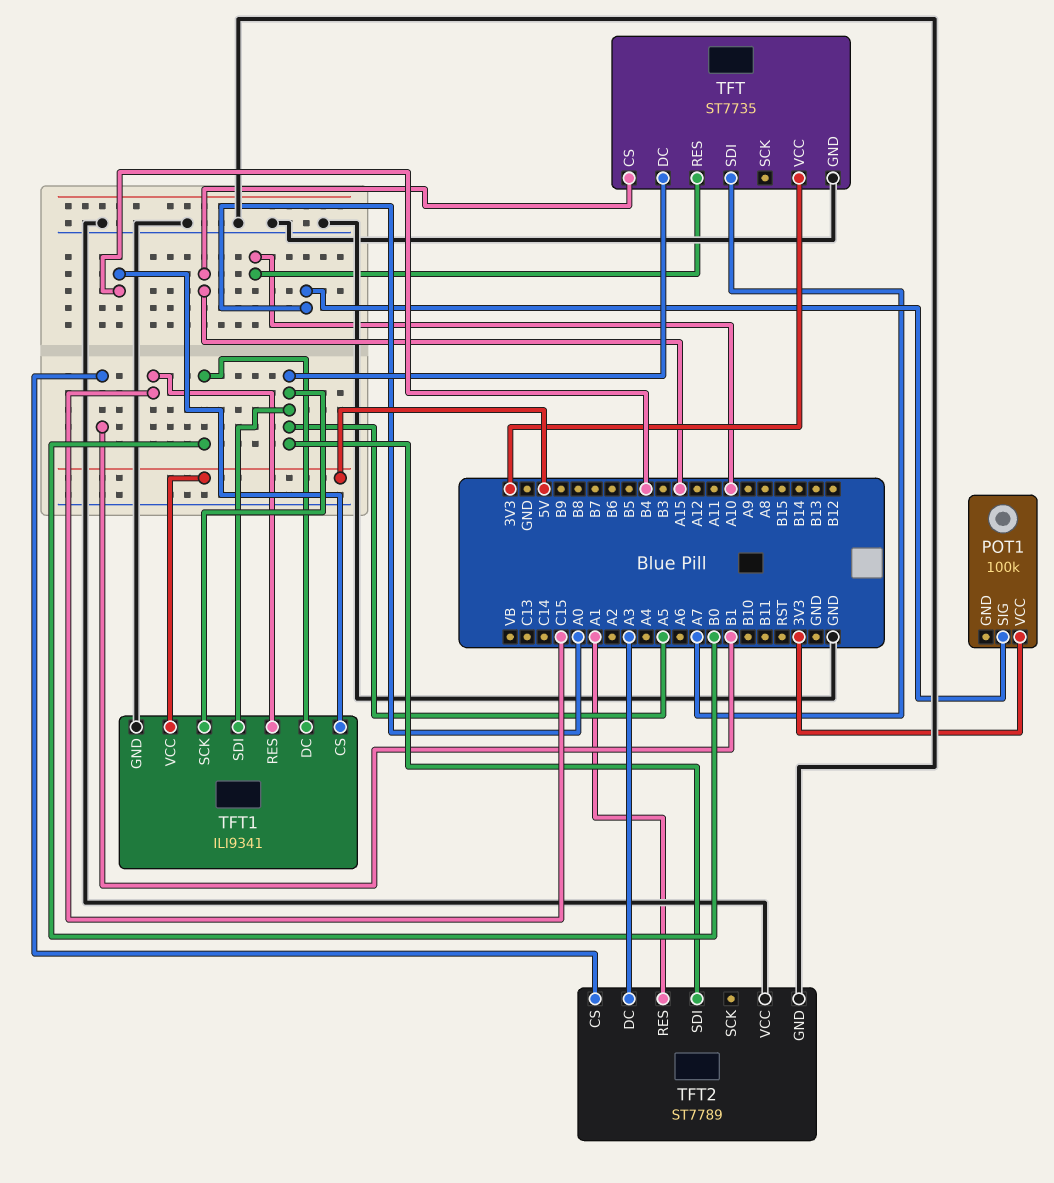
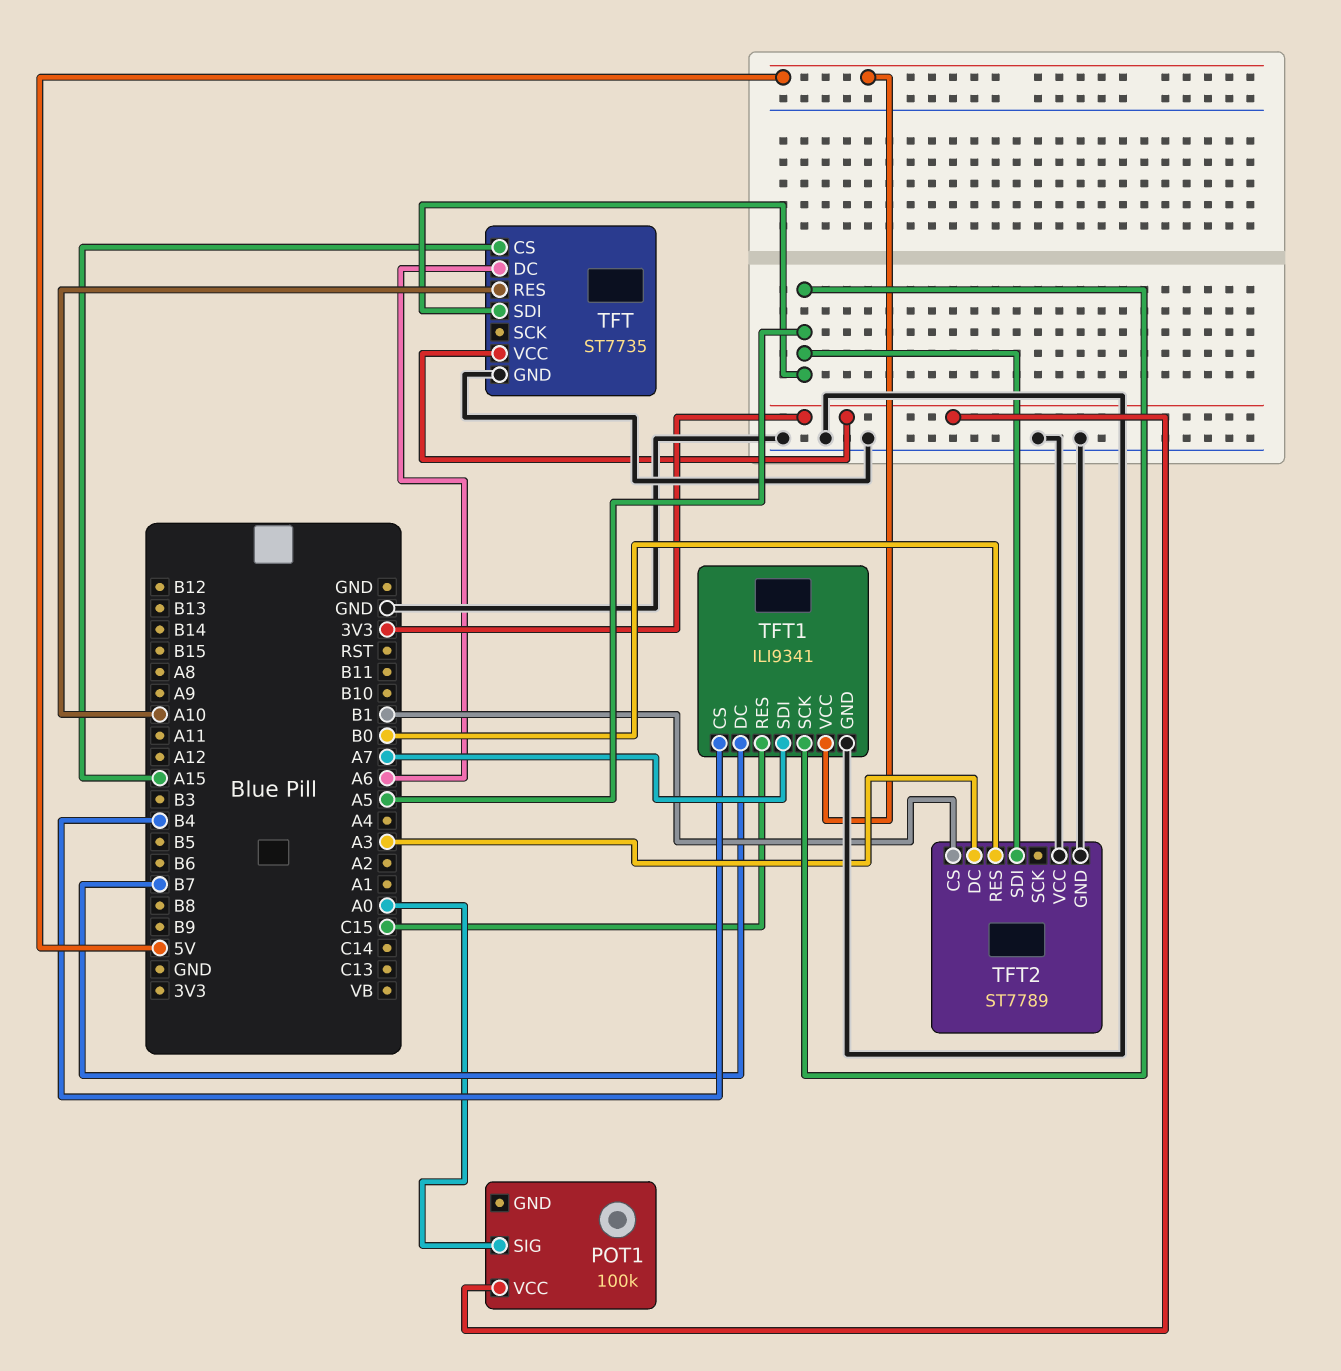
TFT pin DC: A5 -> A6
TFT pin SDI: A7 -> A5
TFT1 pin DC: B0 -> B7
TFT1 pin SDI: A5 -> A7
TFT2 pin RES: A1 -> B0

